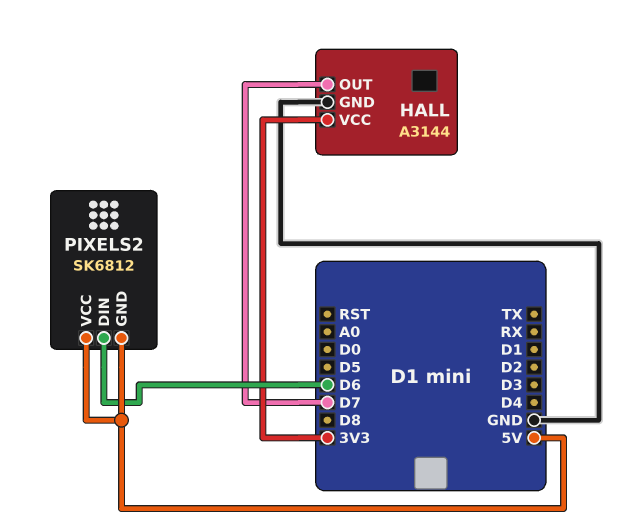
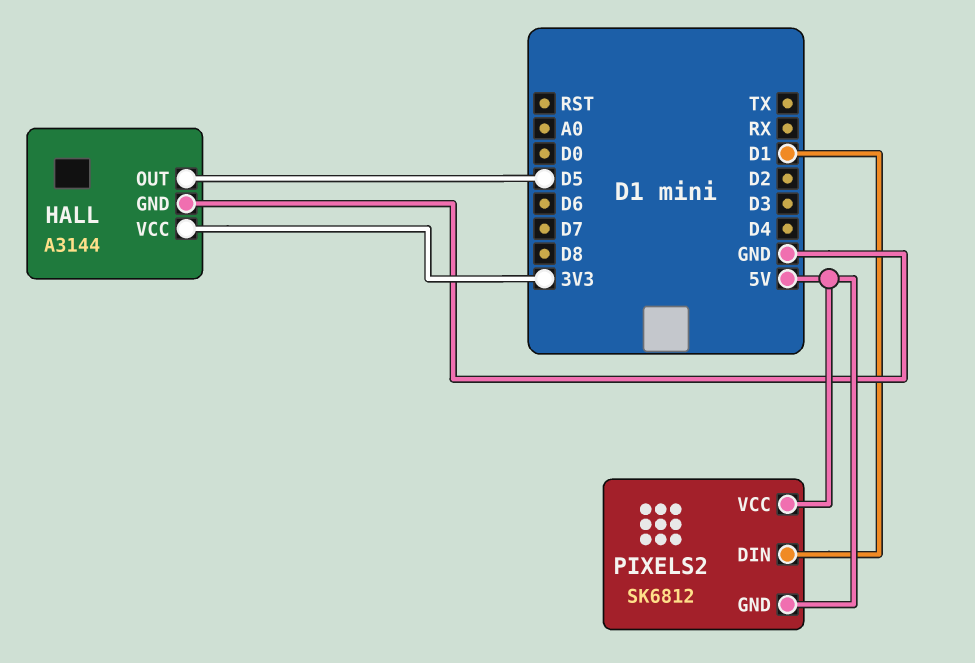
HALL pin OUT: D7 -> D5
PIXELS2 pin DIN: D6 -> D1

